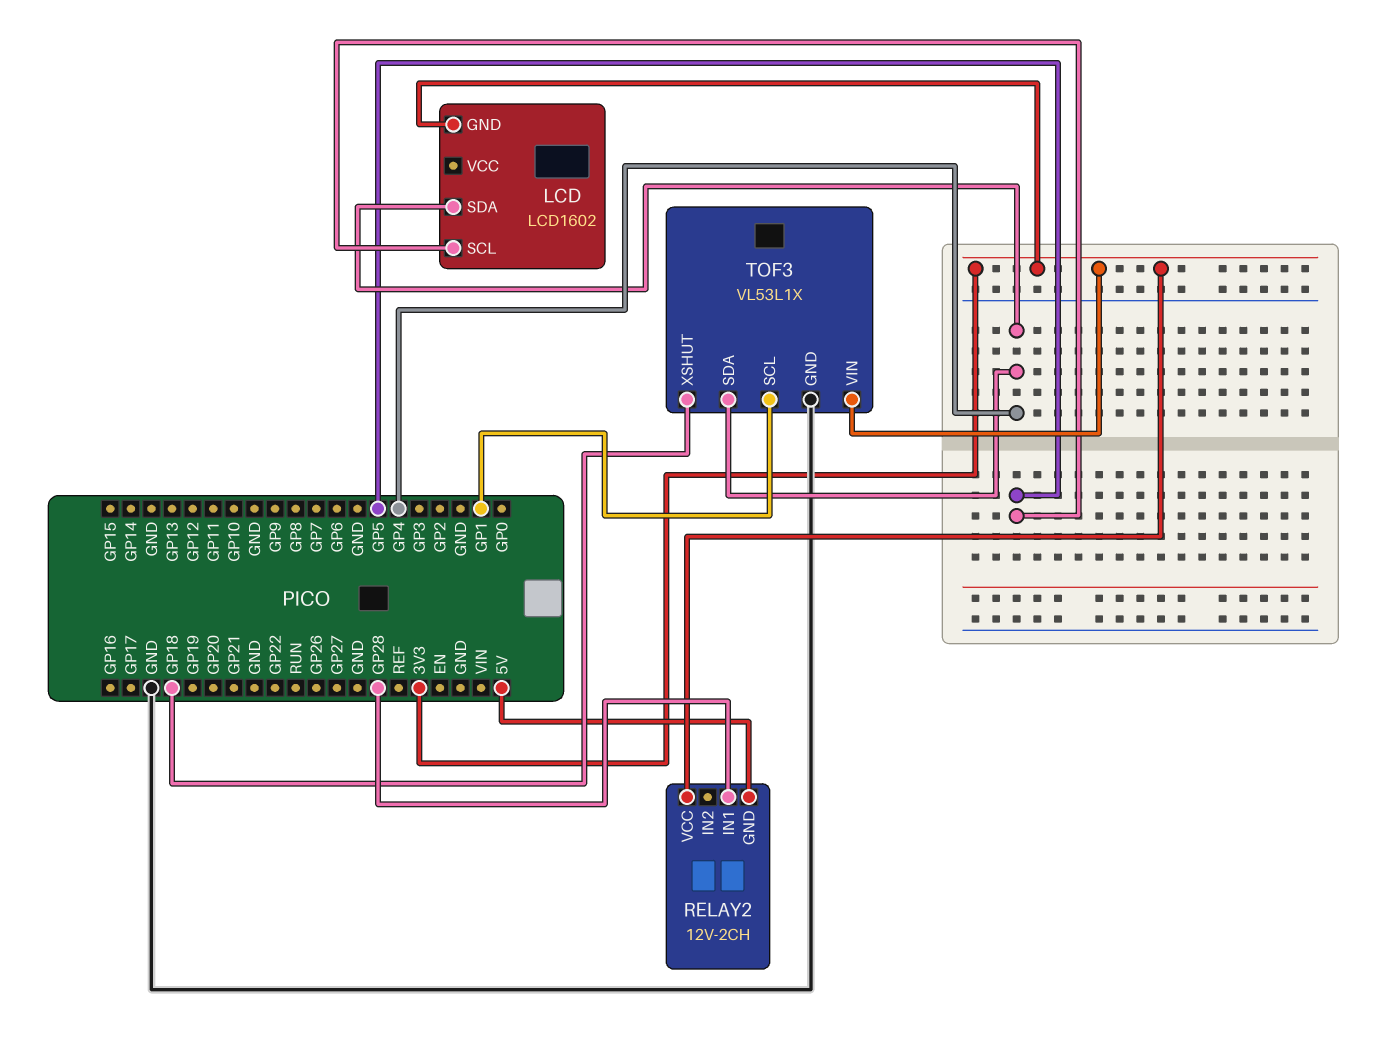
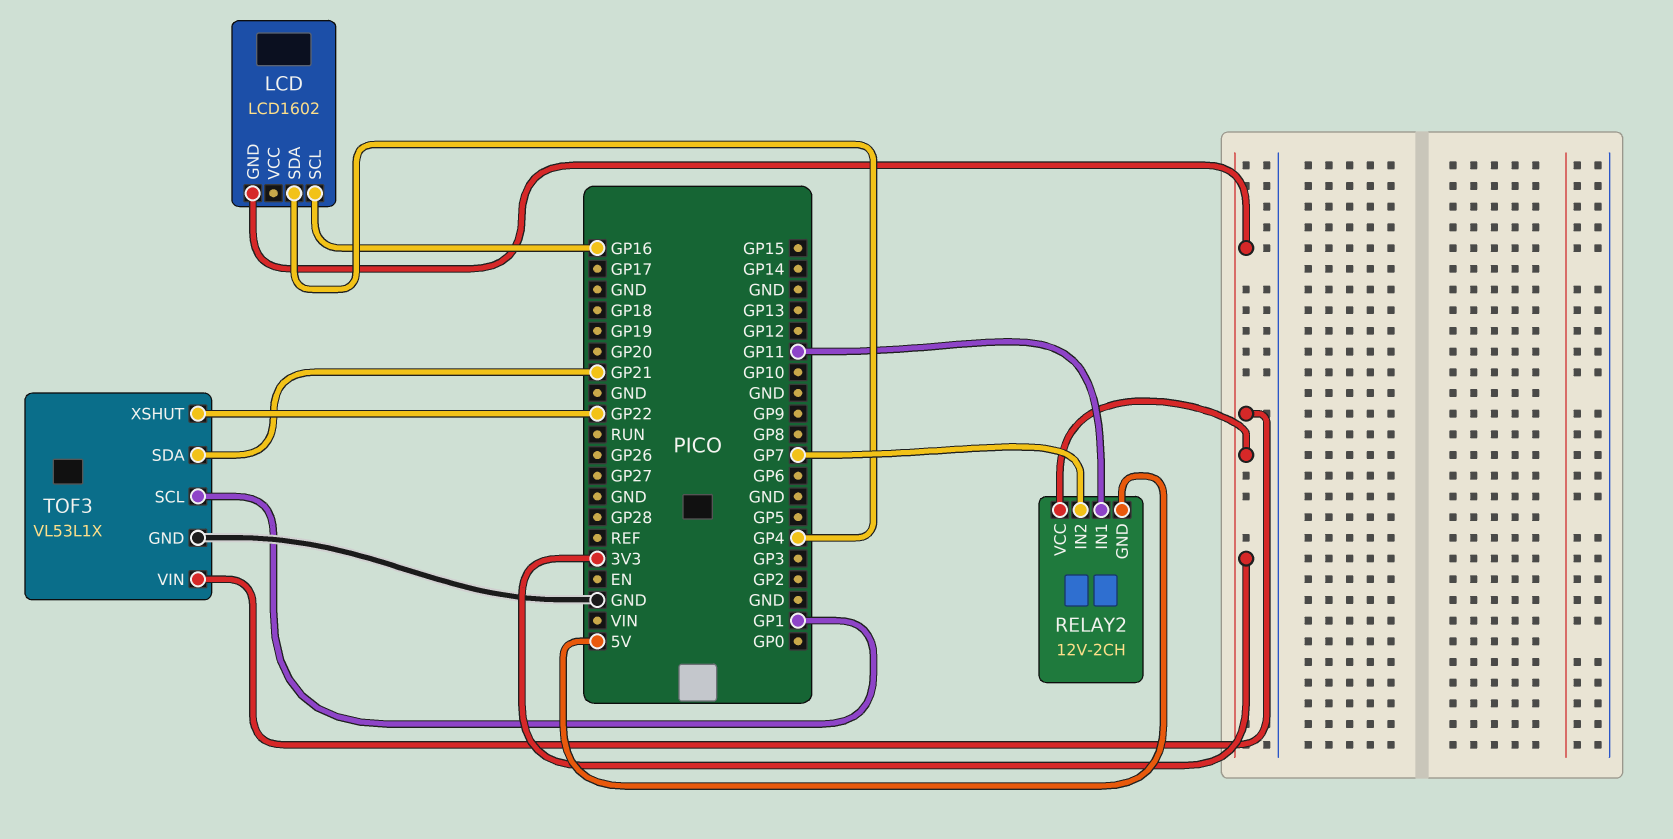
LCD pin SCL: GP5 -> GP16
RELAY2 pin IN1: GP28 -> GP11
RELAY2 pin IN2: none -> GP7
TOF3 pin SDA: GP4 -> GP21
TOF3 pin XSHUT: GP18 -> GP22

